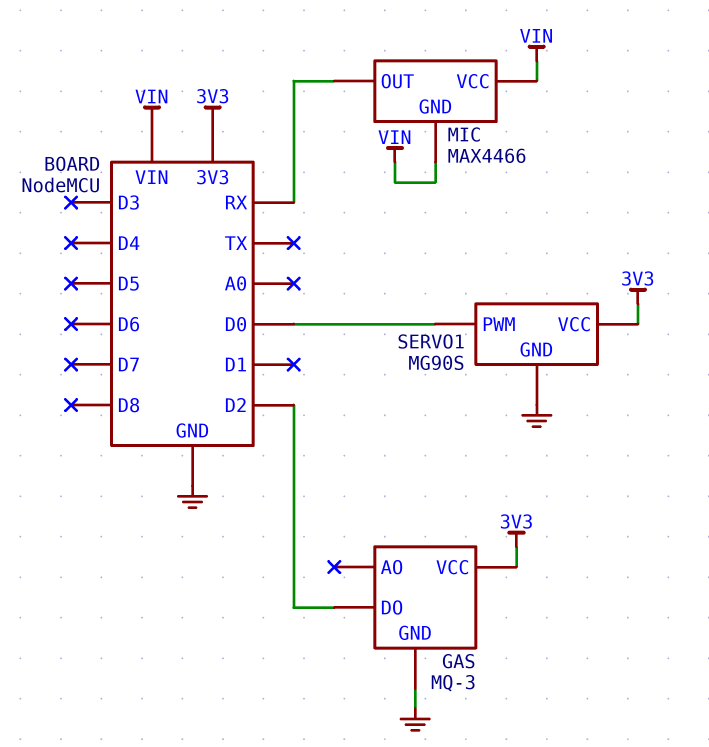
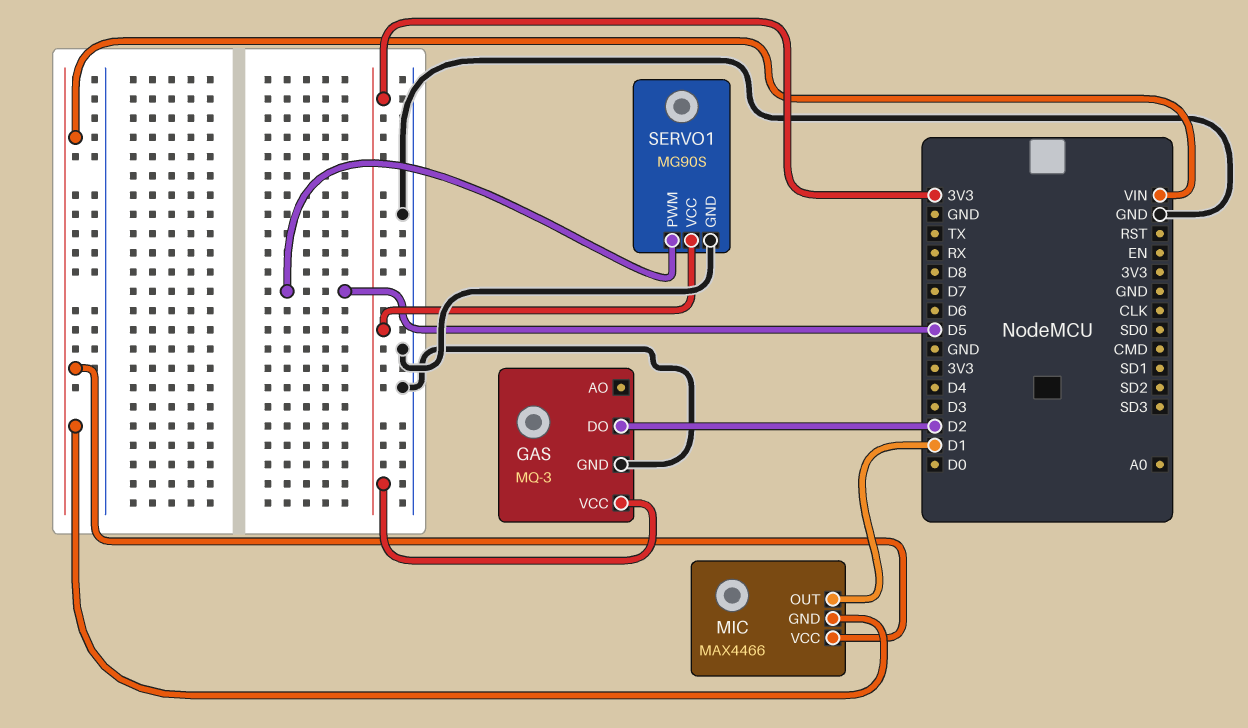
MIC pin OUT: RX -> D1
SERVO1 pin PWM: D0 -> D5

